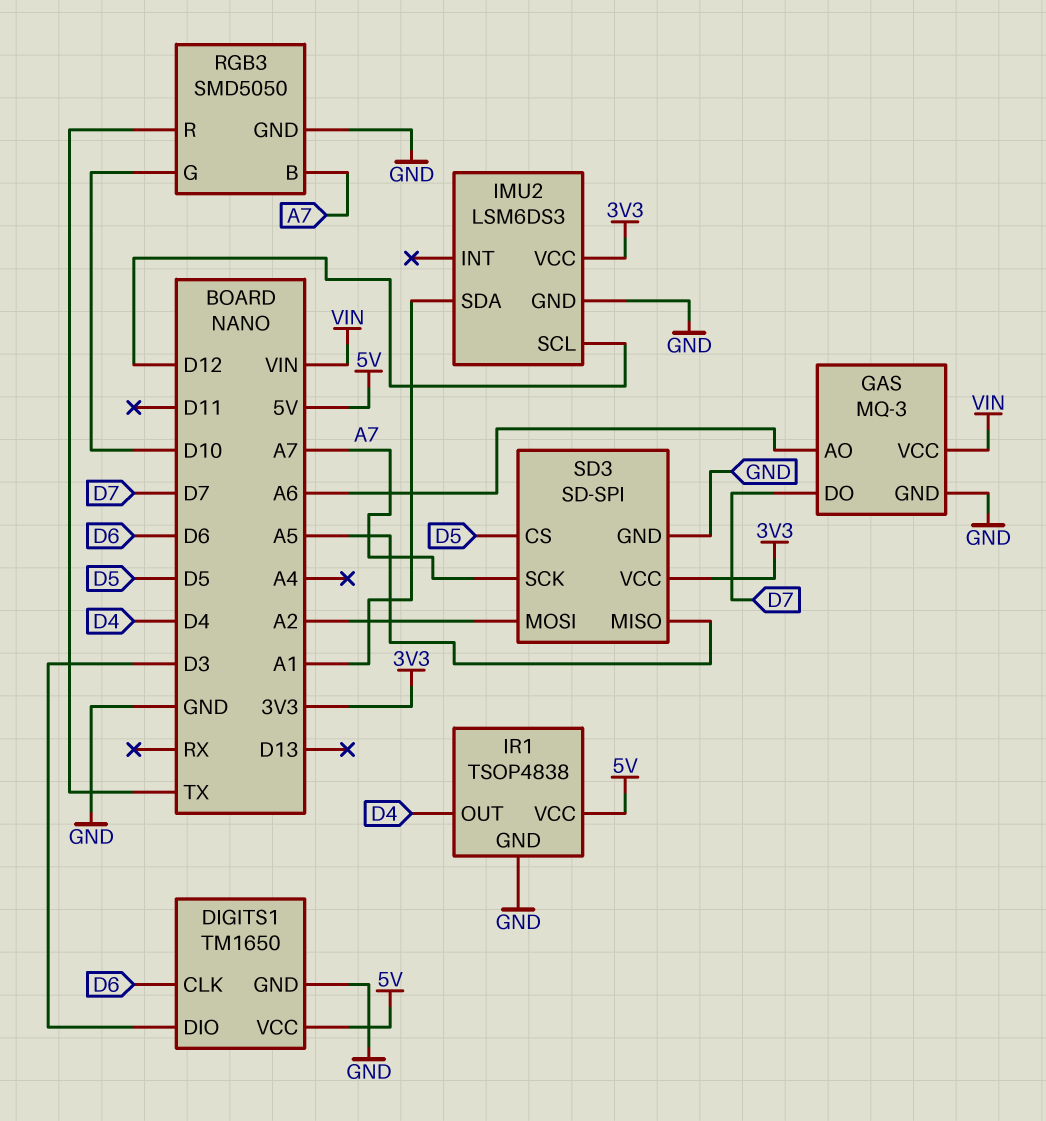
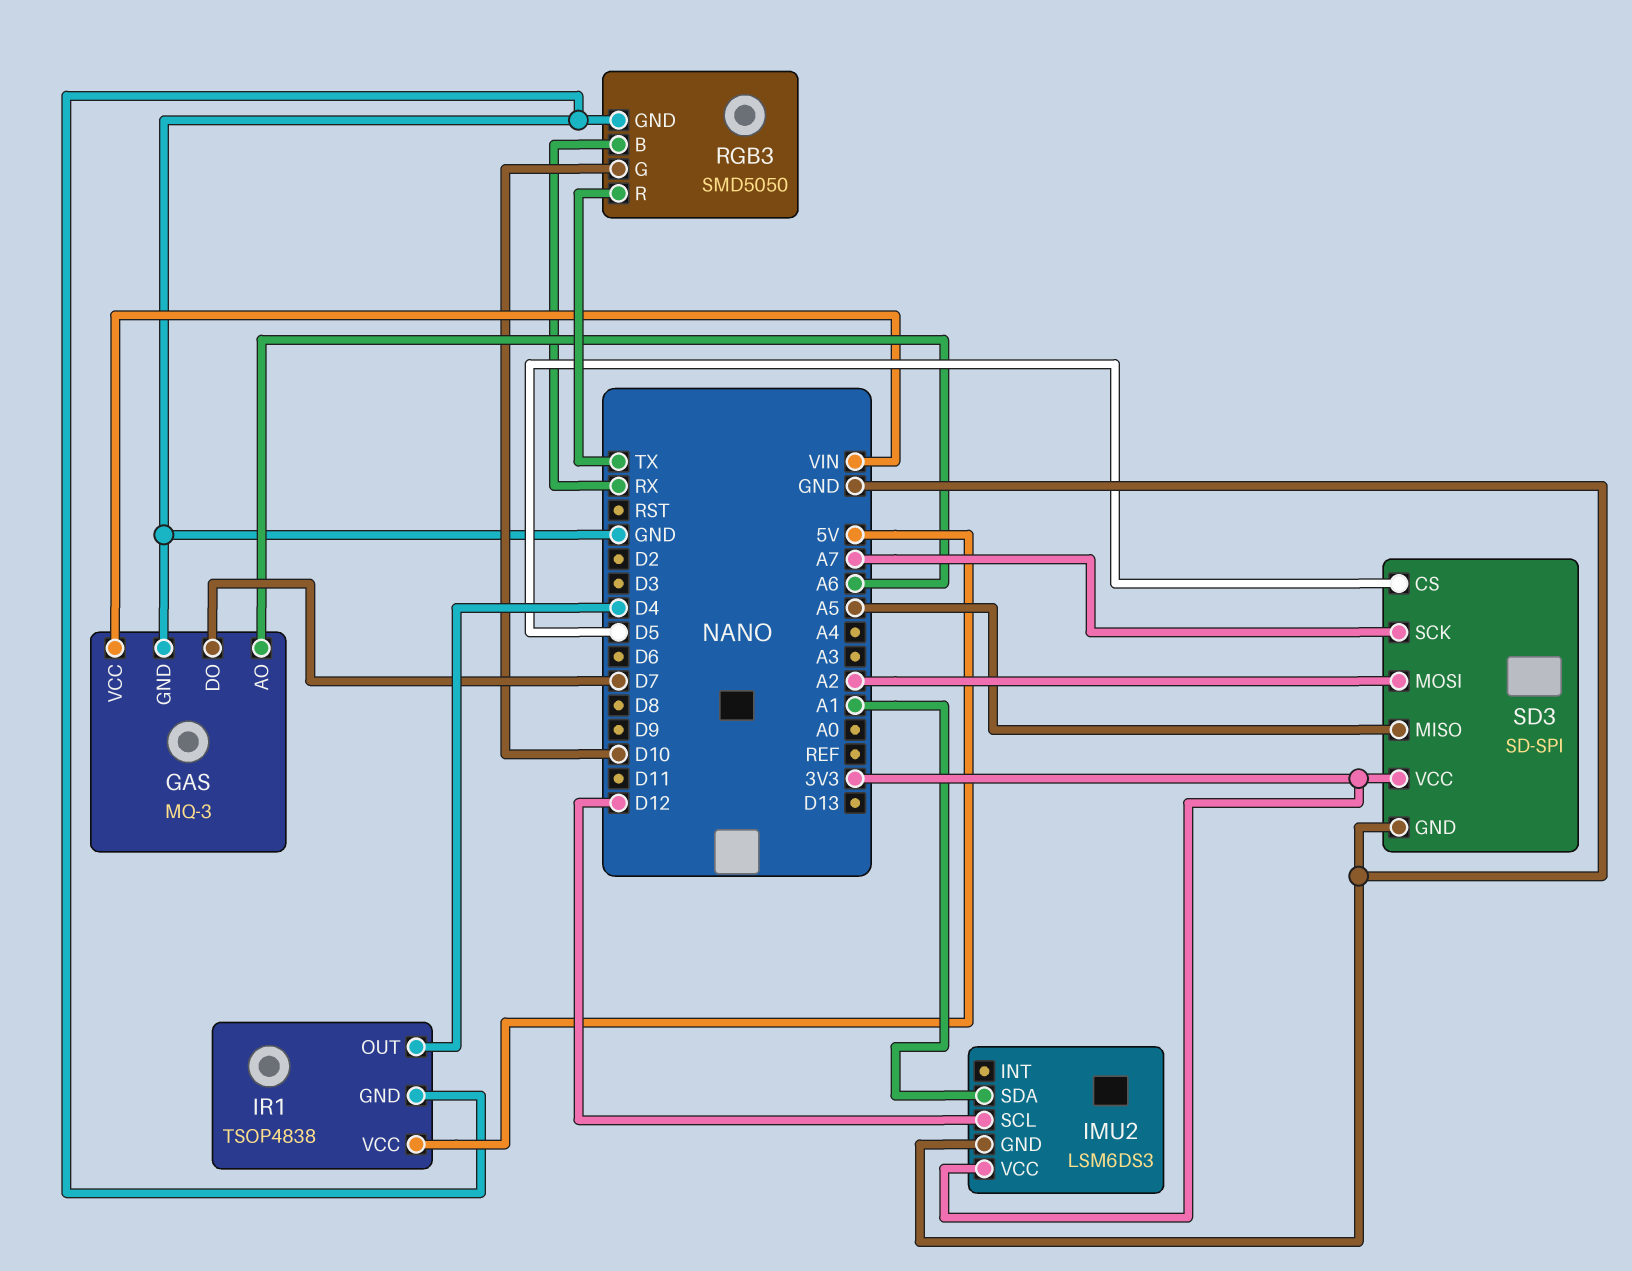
DIGITS1: TM1650 -> none
DIGITS1 pin CLK: D6 -> none
DIGITS1 pin DIO: D3 -> none
DIGITS1 pin GND: GND -> none
DIGITS1 pin VCC: 5V -> none
RGB3 pin B: A7 -> RX

